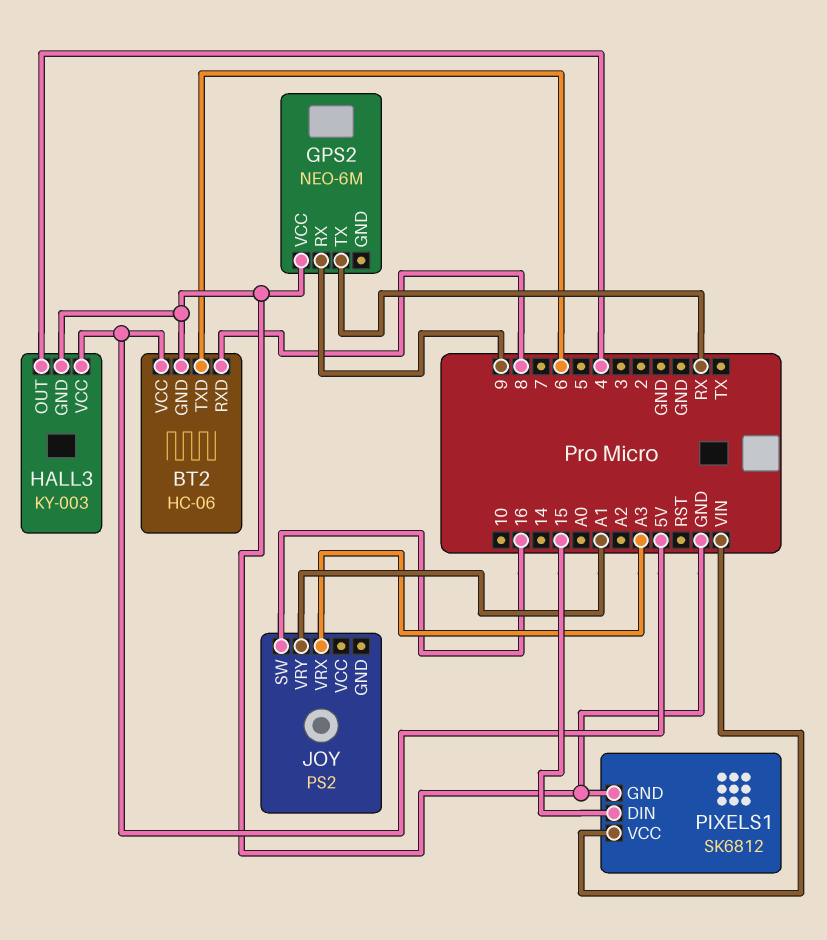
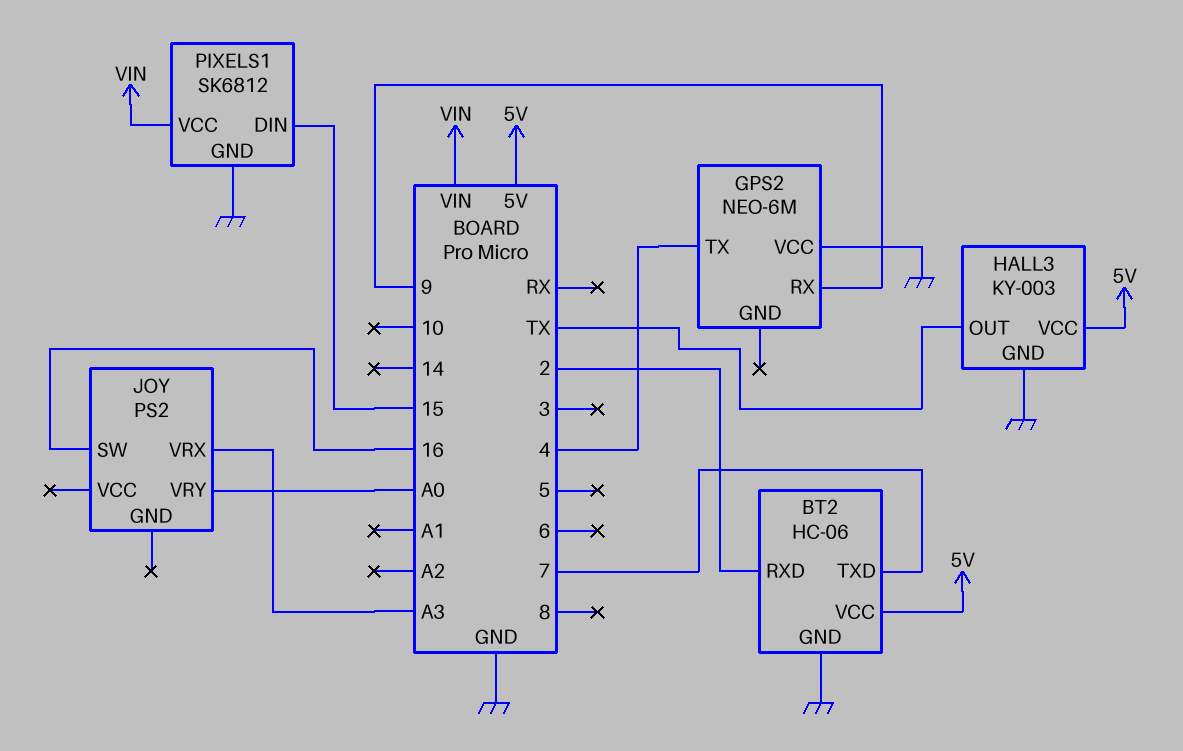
BT2 pin RXD: 8 -> 2
BT2 pin TXD: 6 -> 7
GPS2 pin TX: RX -> 4
HALL3 pin OUT: 4 -> TX
JOY pin VRY: A1 -> A0

